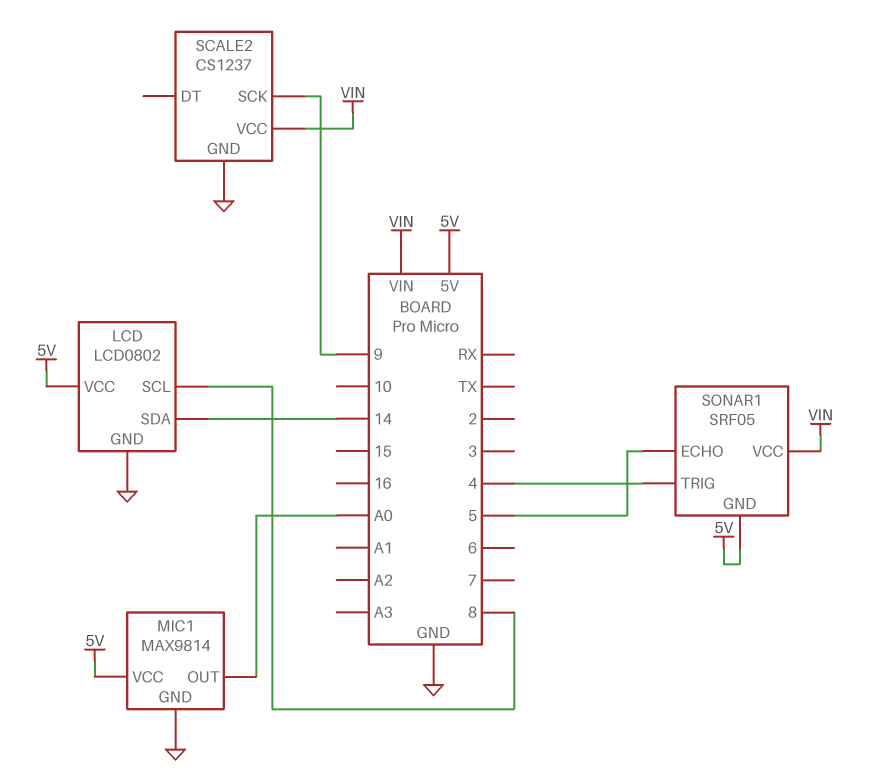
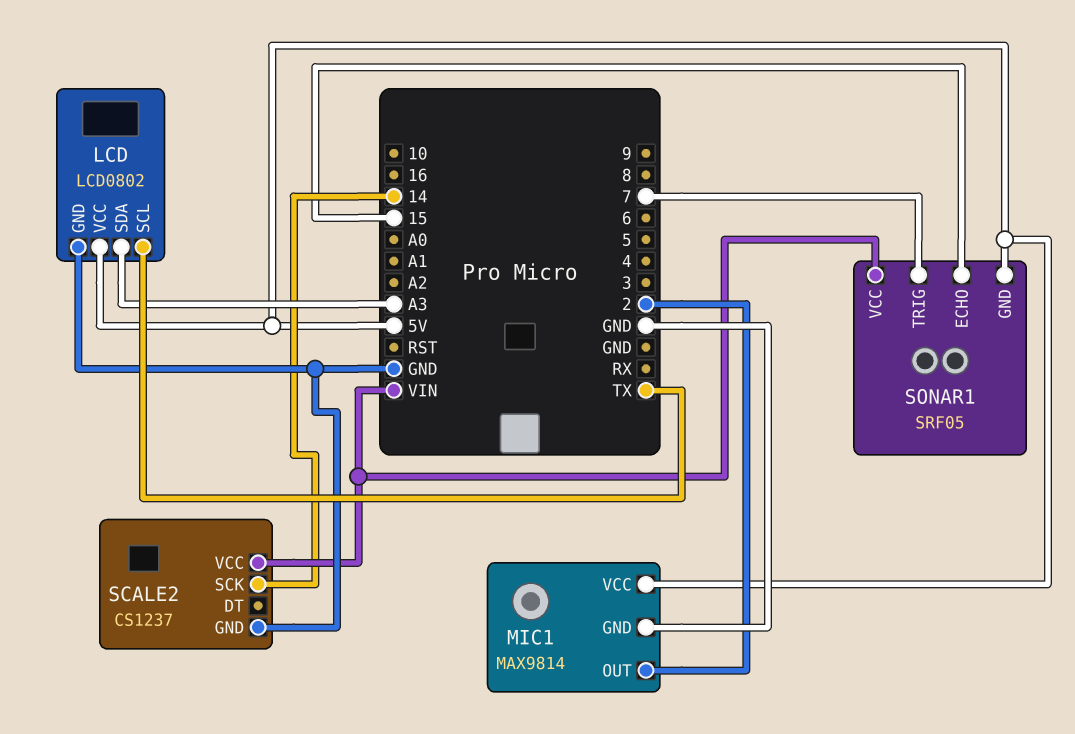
LCD pin SCL: 8 -> TX
LCD pin SDA: 14 -> A3
MIC1 pin OUT: A0 -> 2
SCALE2 pin SCK: 9 -> 14
SONAR1 pin ECHO: 5 -> 15
SONAR1 pin TRIG: 4 -> 7

